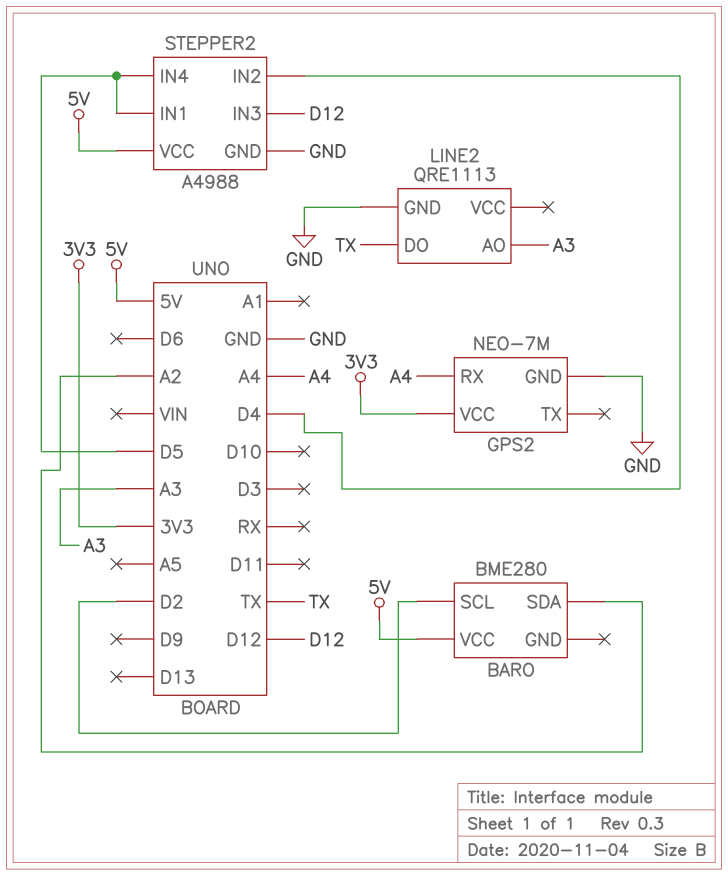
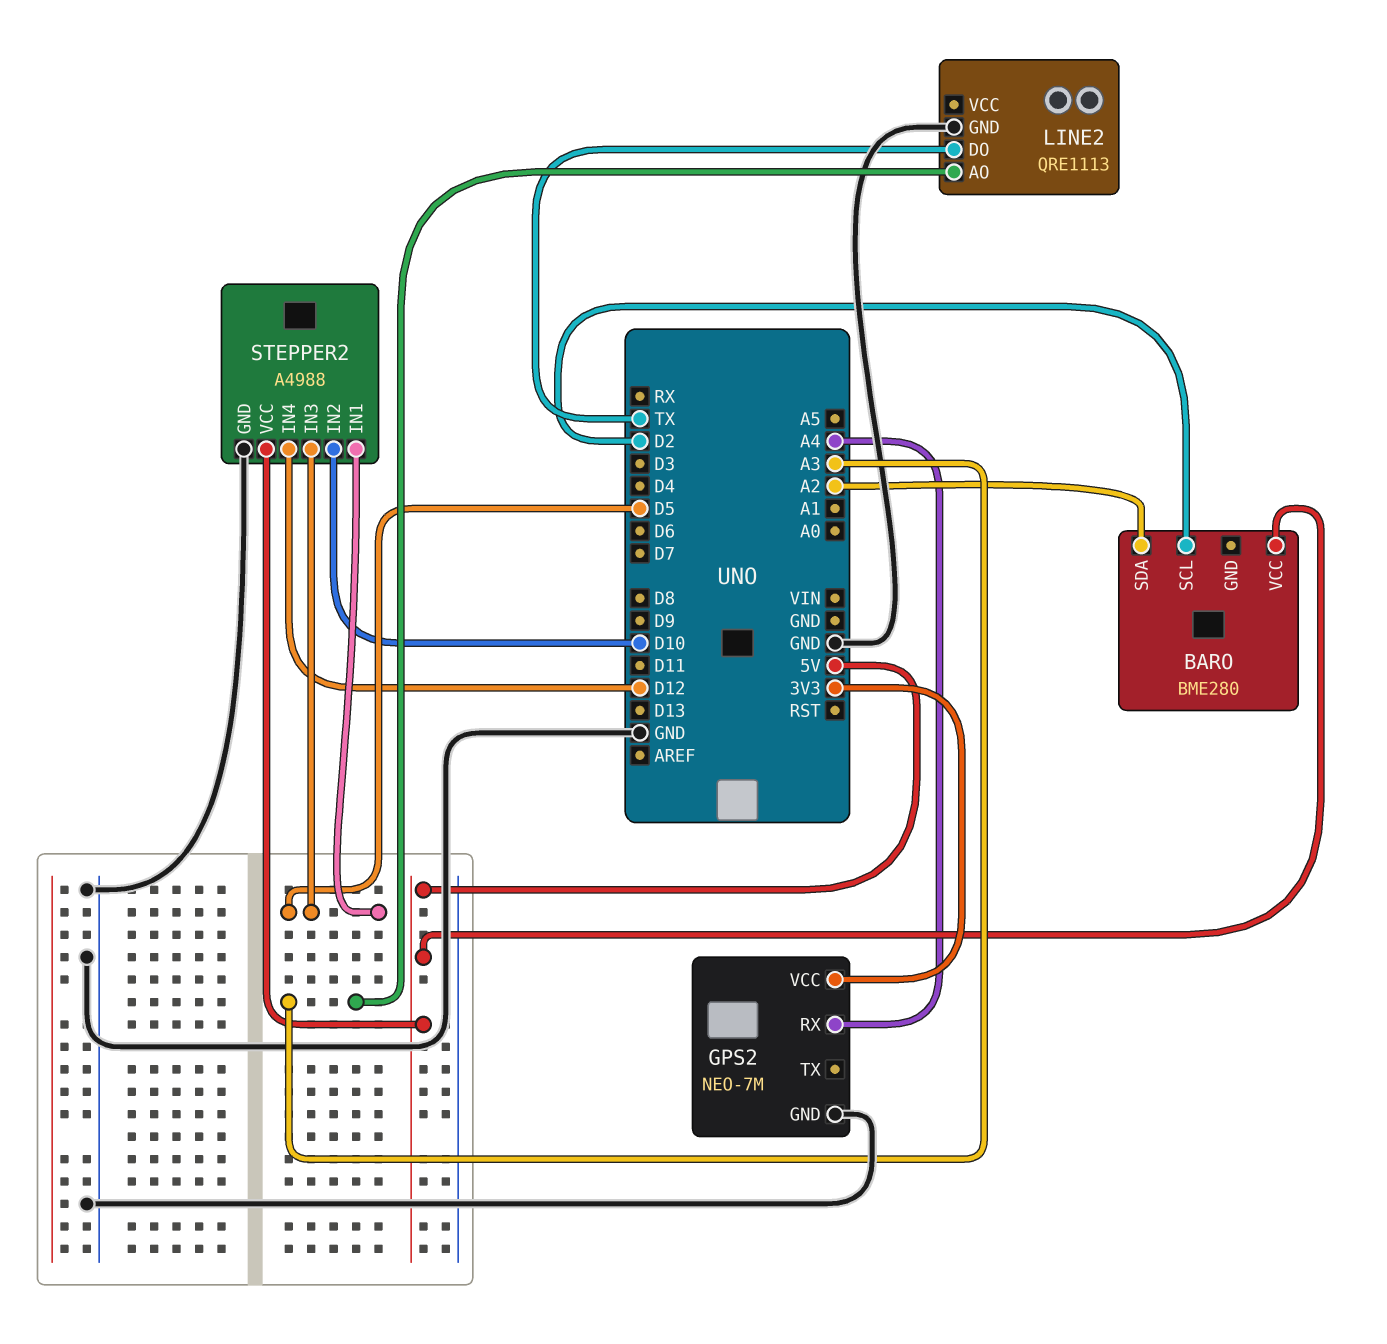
STEPPER2 pin IN2: D4 -> D10
STEPPER2 pin IN3: D12 -> D5
STEPPER2 pin IN4: D5 -> D12

